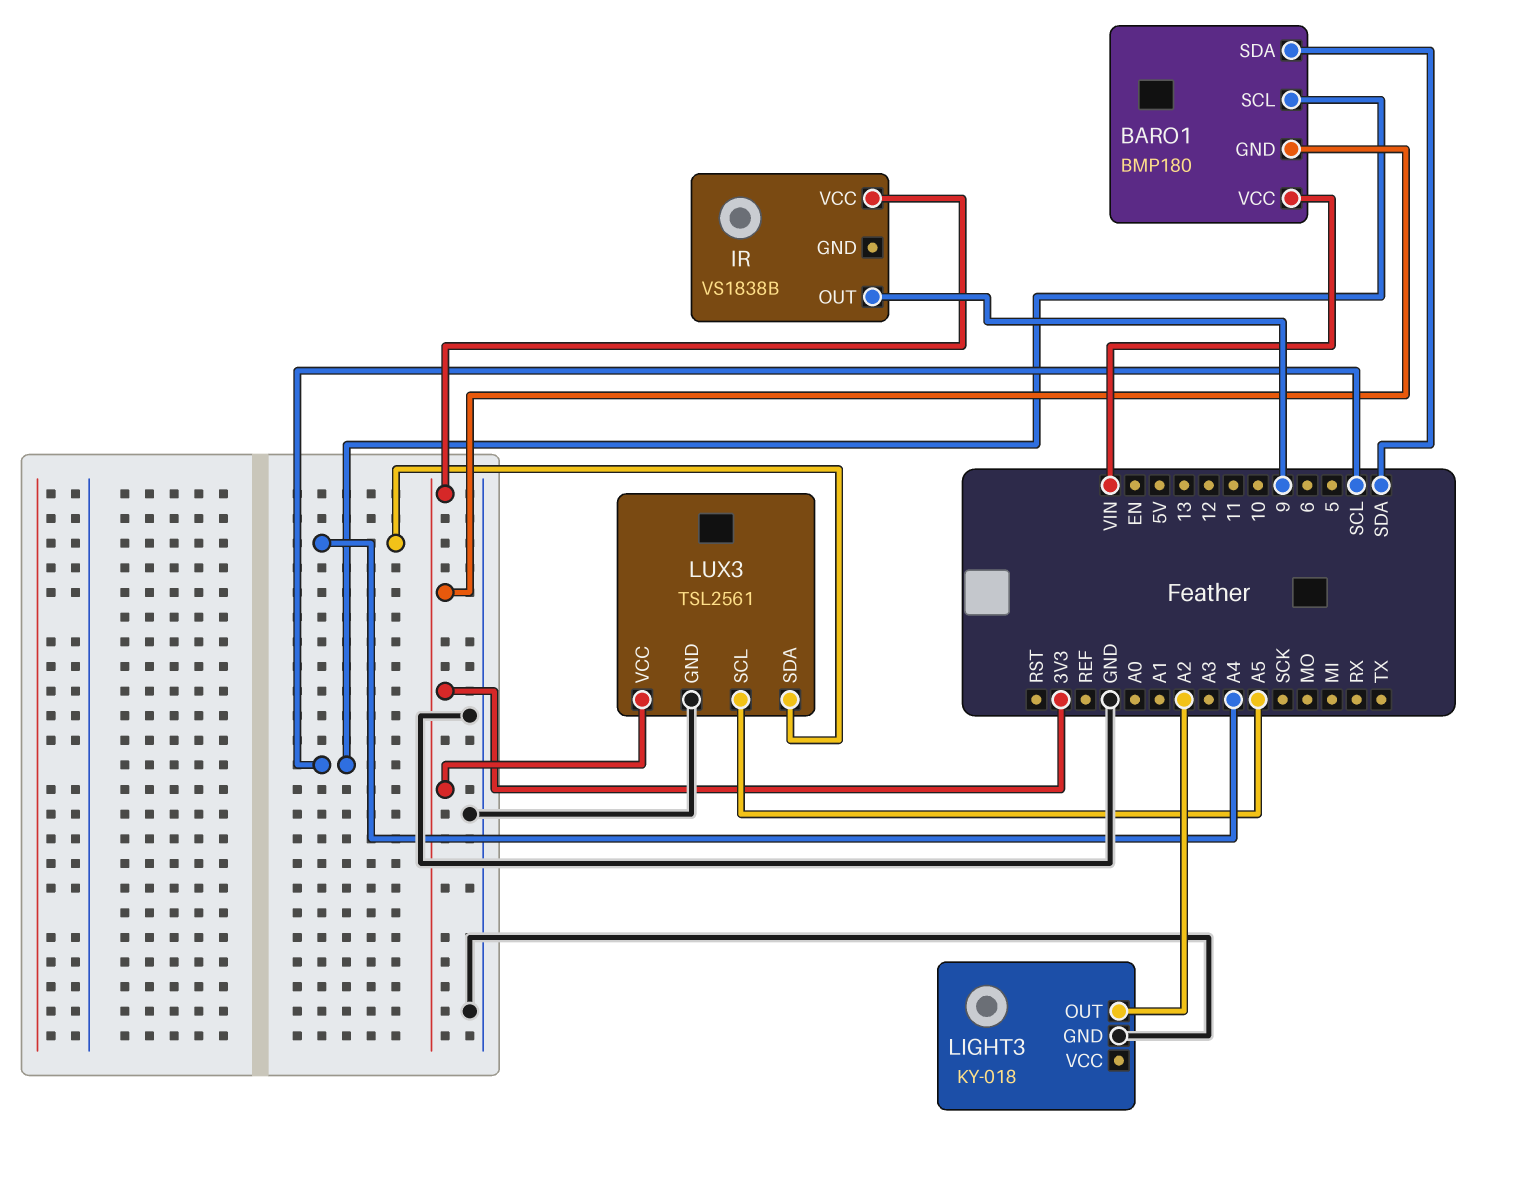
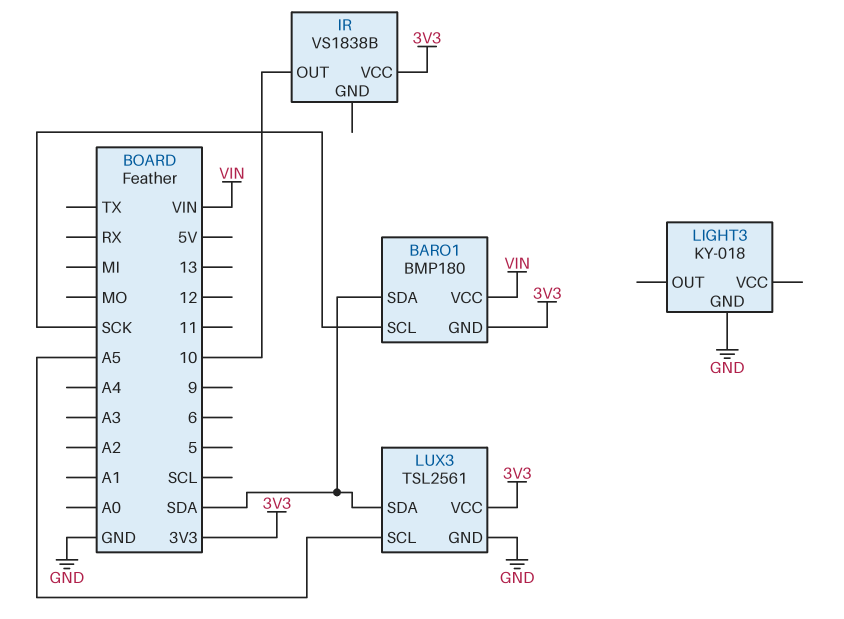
BARO1 pin SCL: SCL -> SCK
IR pin OUT: 9 -> 10
LIGHT3 pin OUT: A2 -> none
LUX3 pin SDA: A4 -> SDA

